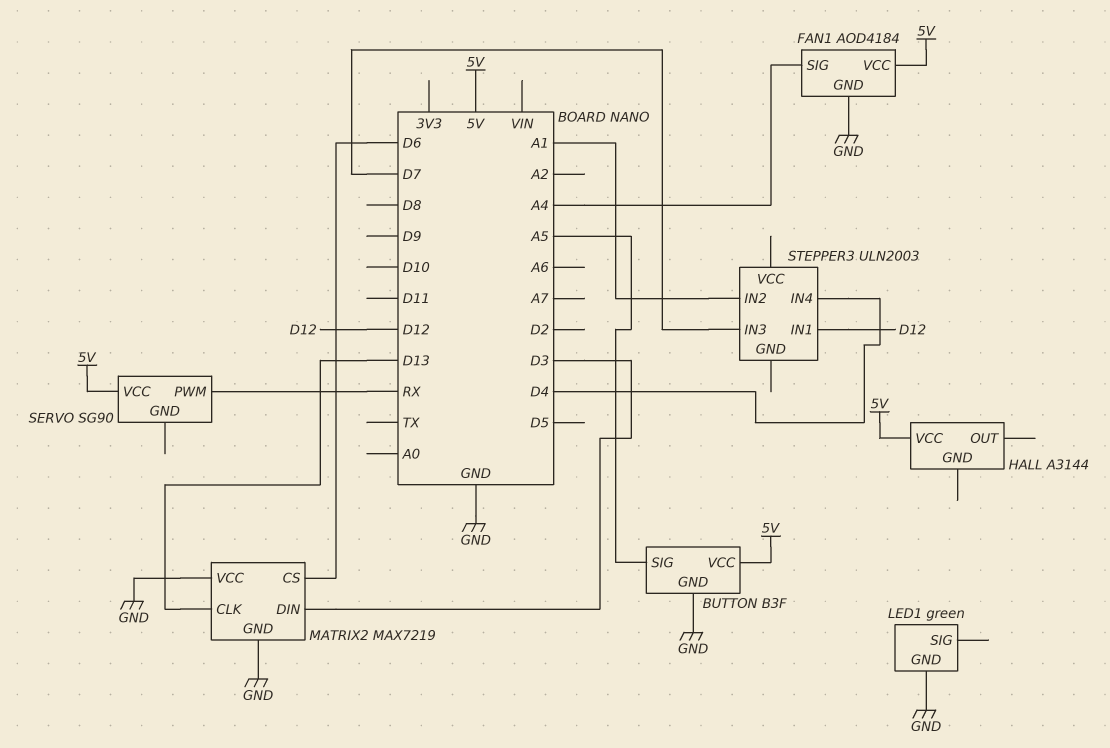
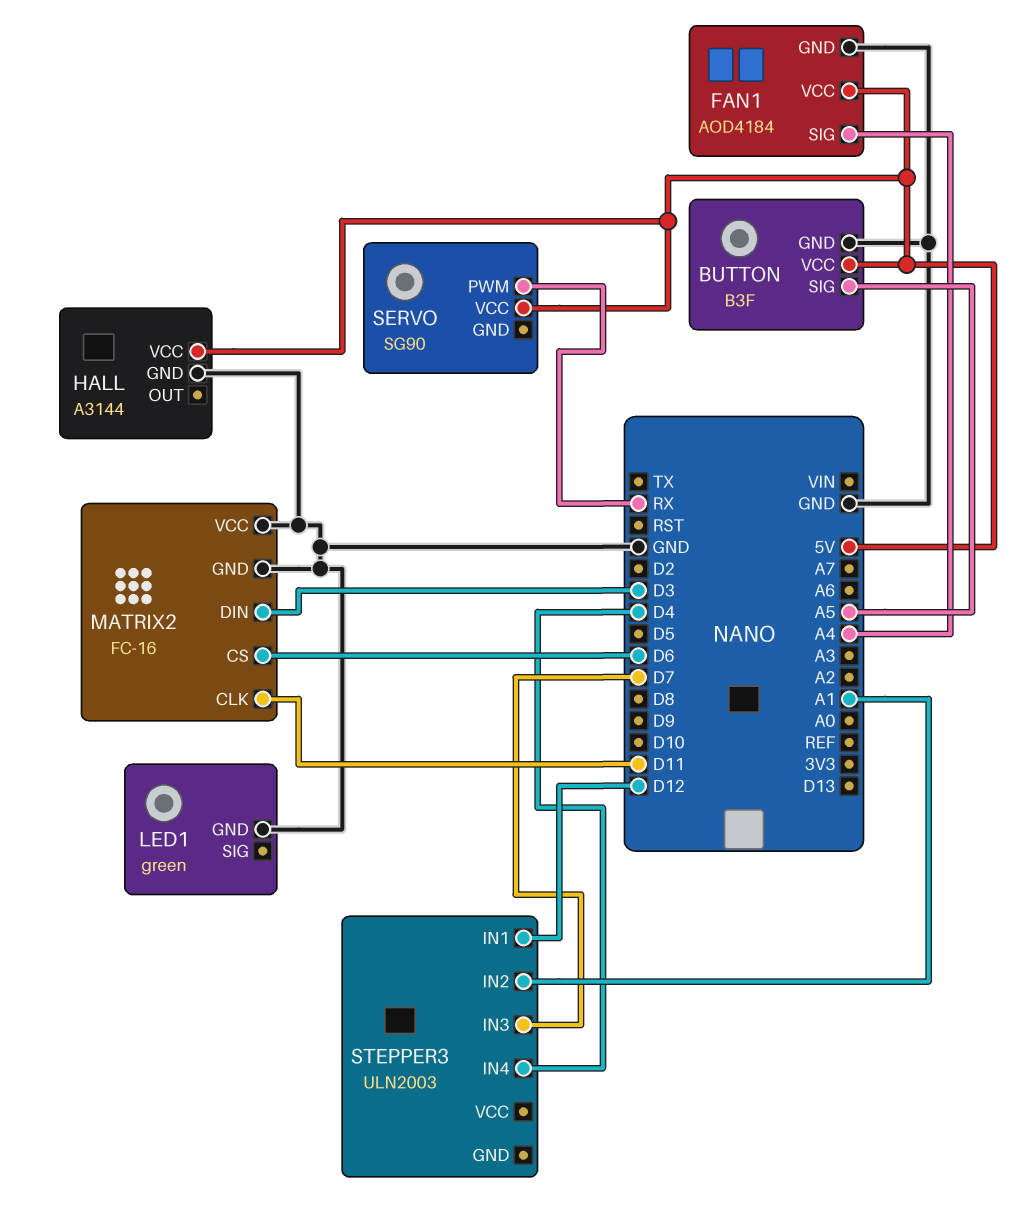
HALL pin GND: none -> GND
MATRIX2: MAX7219 -> FC-16
MATRIX2 pin CLK: D13 -> D11

